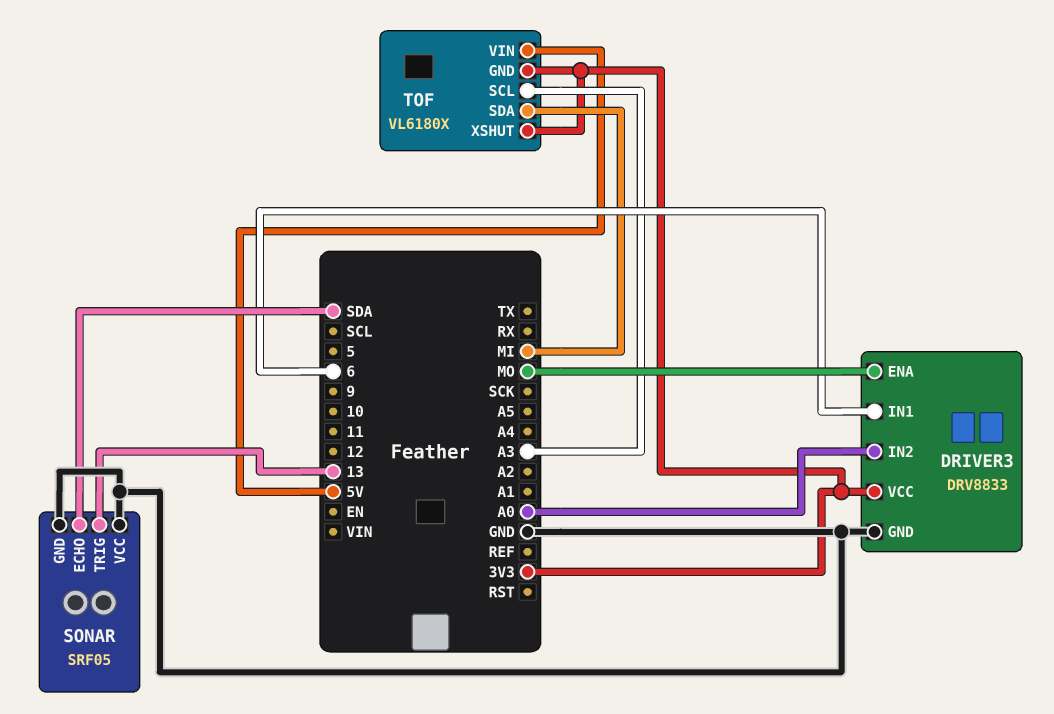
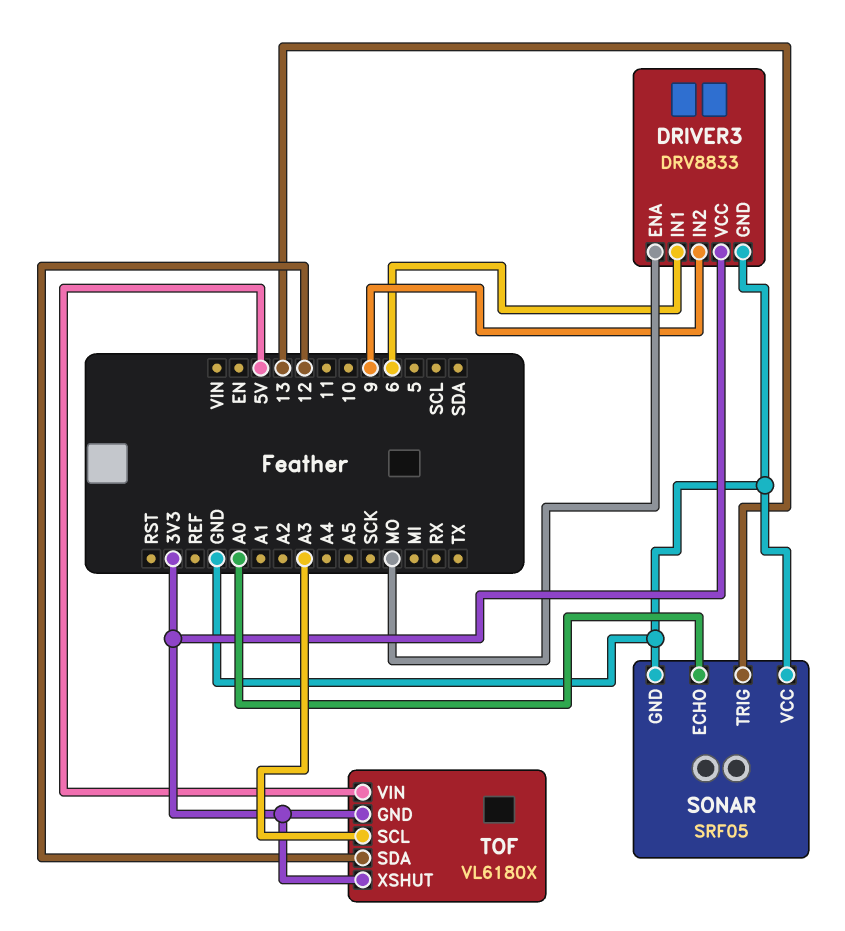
DRIVER3 pin IN2: A0 -> 9
SONAR pin ECHO: SDA -> A0
TOF pin SDA: MI -> 12

